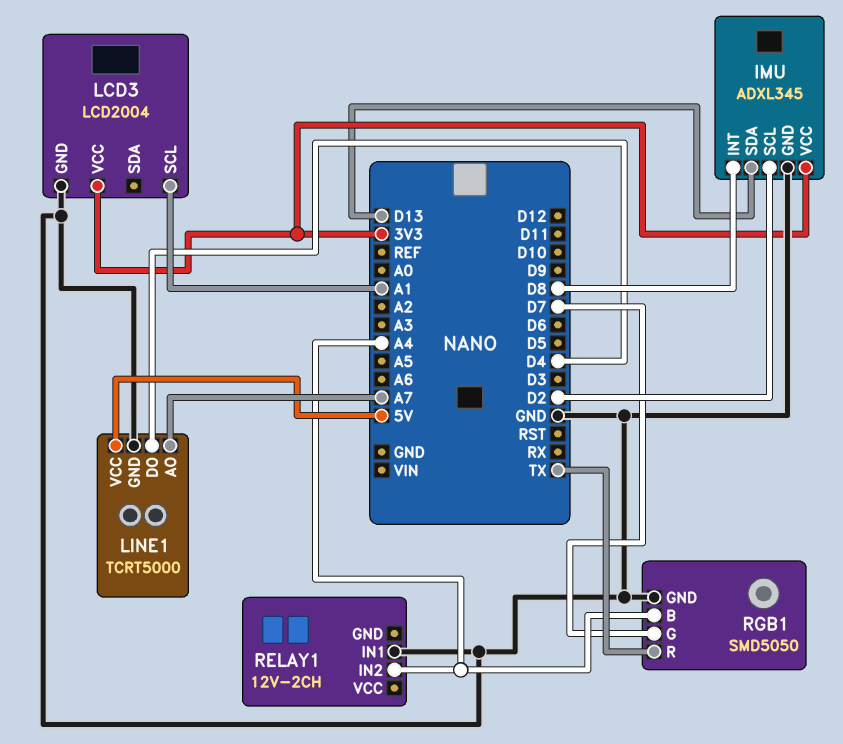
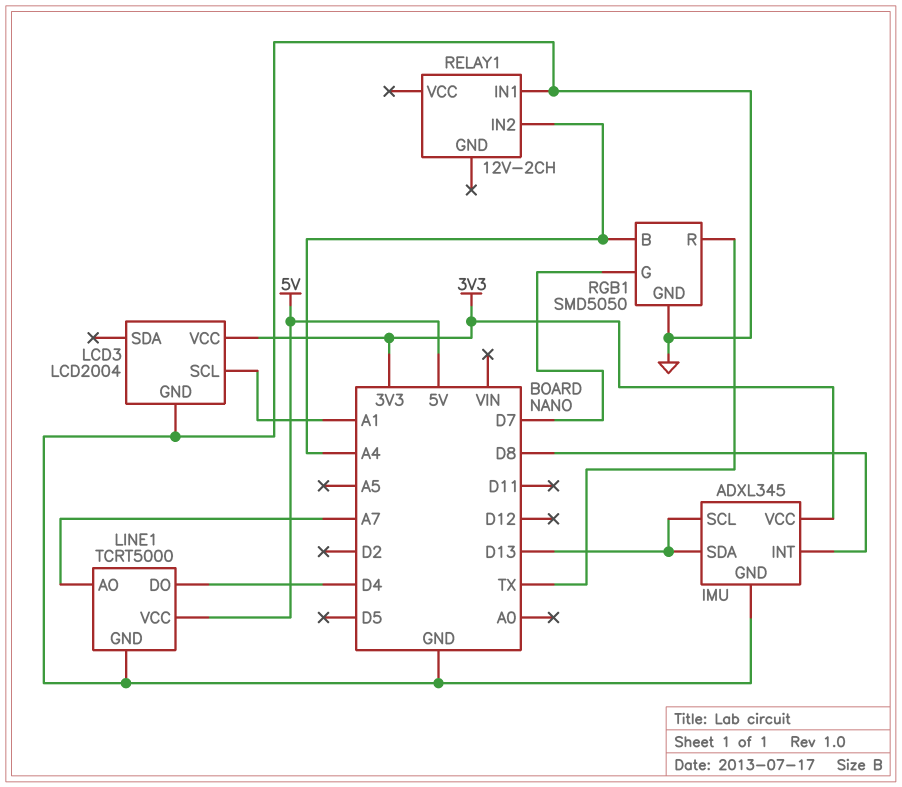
IMU pin SCL: D2 -> D13

